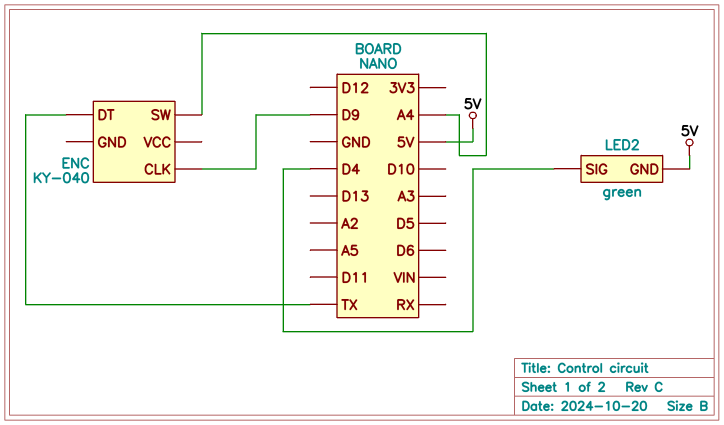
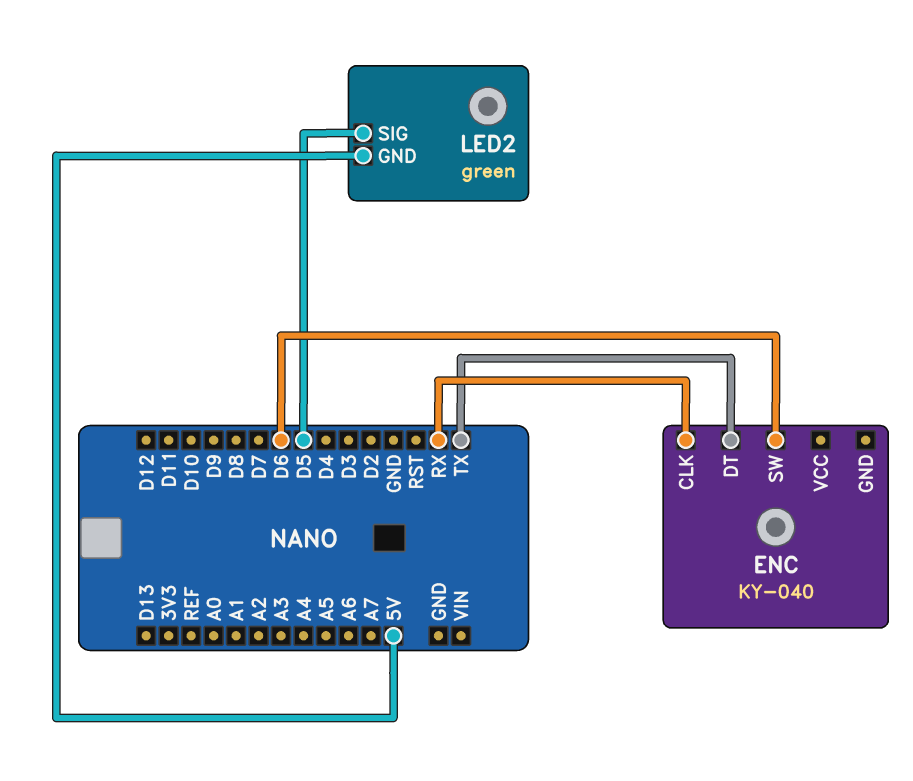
ENC pin CLK: D9 -> RX
ENC pin SW: A4 -> D6
LED2 pin SIG: D4 -> D5

